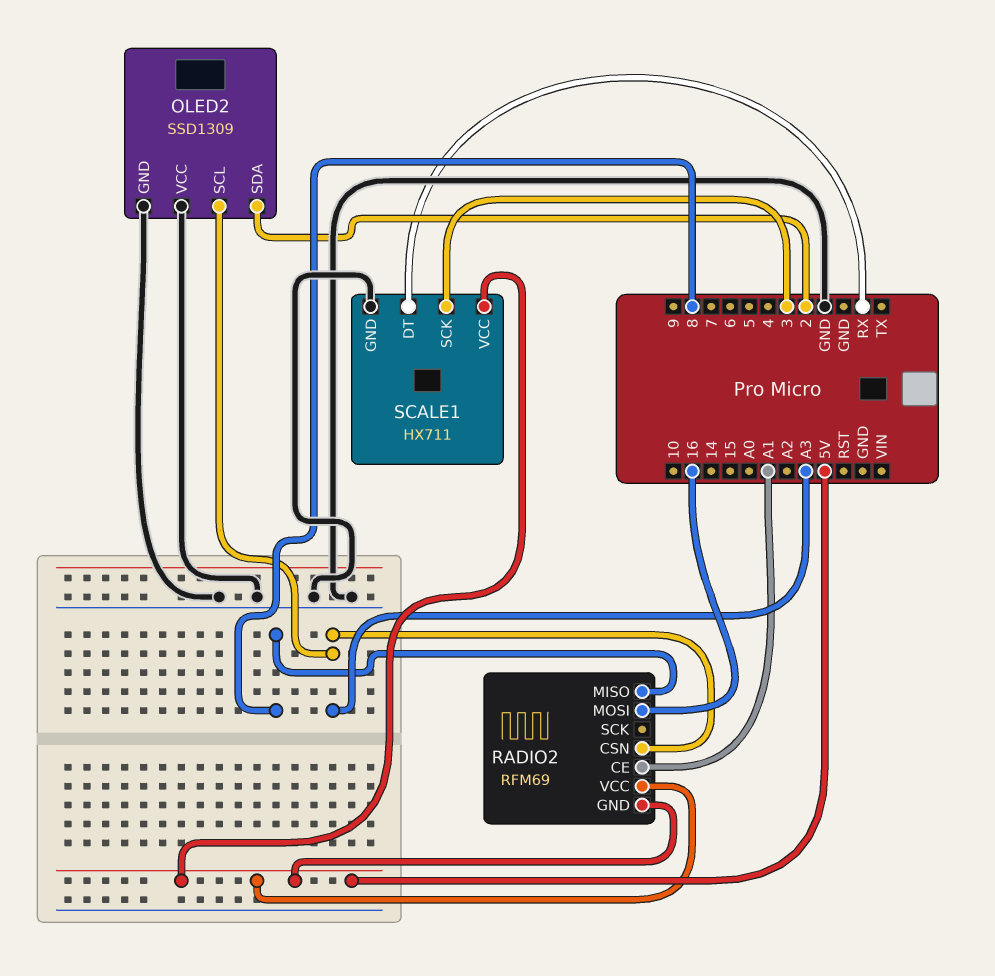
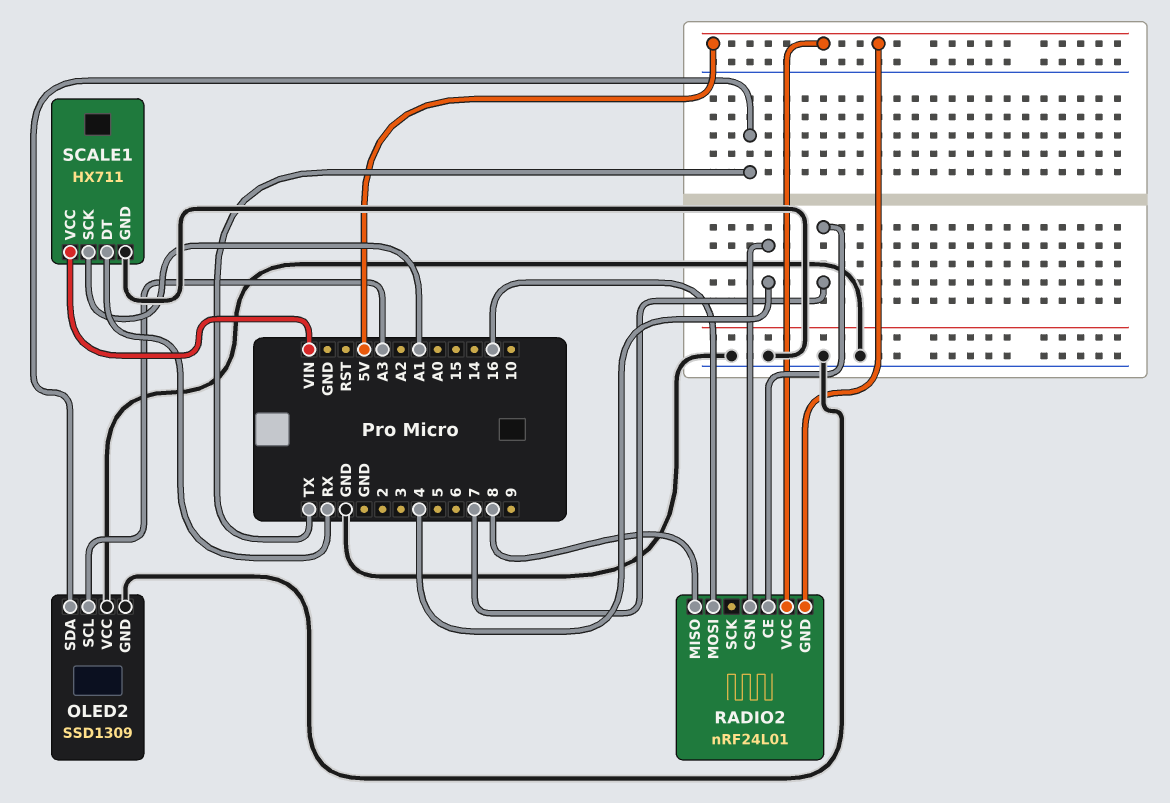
OLED2 pin SDA: 2 -> TX
RADIO2: RFM69 -> nRF24L01
RADIO2 pin CE: A1 -> 7
RADIO2 pin CSN: A3 -> 4
SCALE1 pin SCK: 3 -> A1
SCALE1 pin VCC: 5V -> VIN

